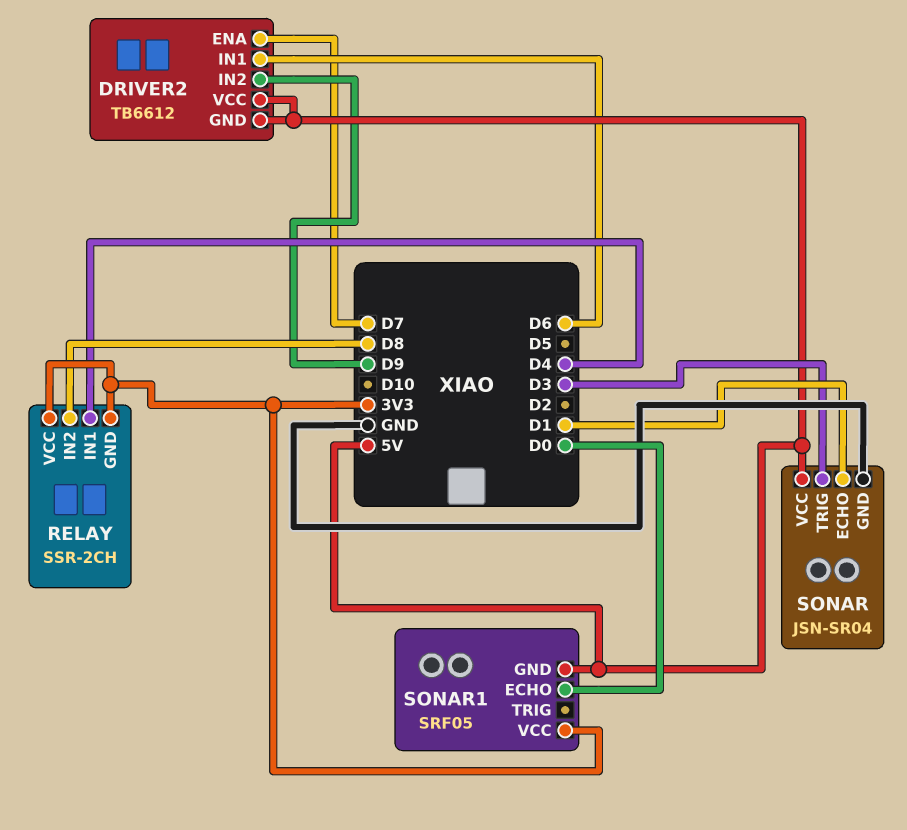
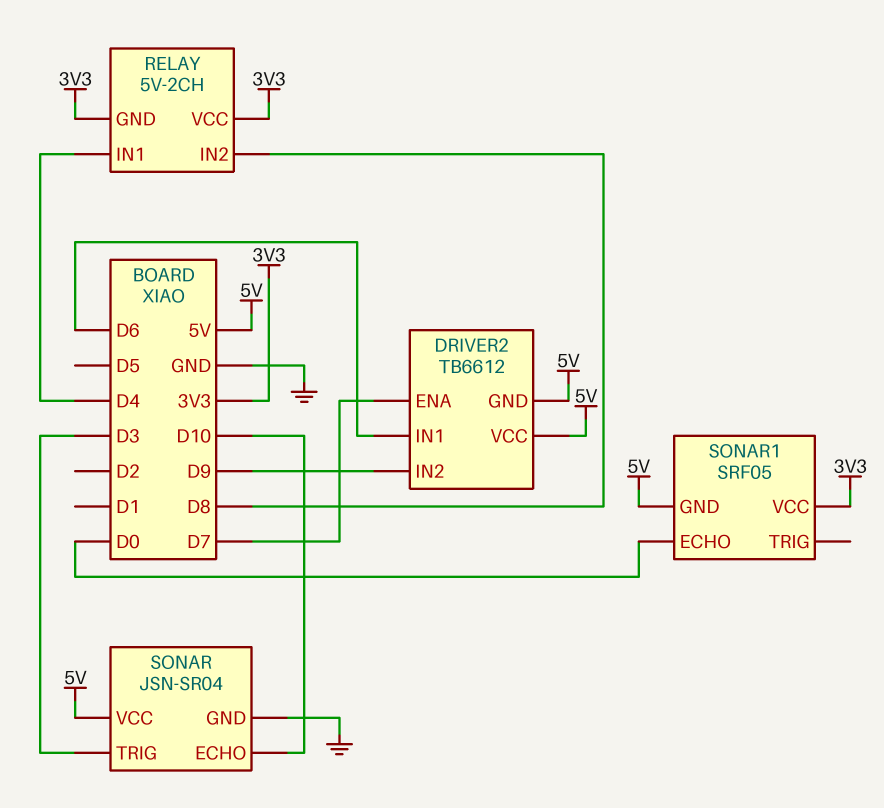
RELAY: SSR-2CH -> 5V-2CH
SONAR pin ECHO: D1 -> D10

